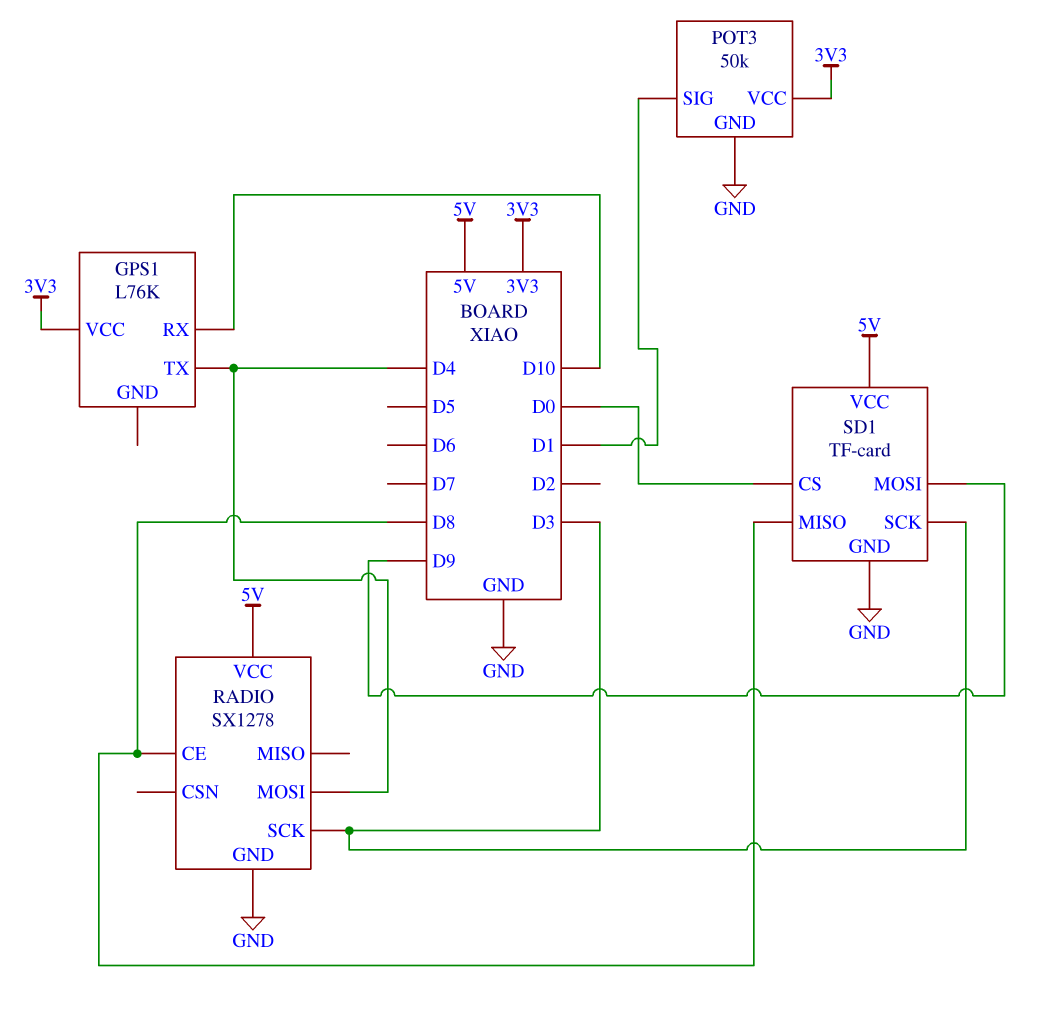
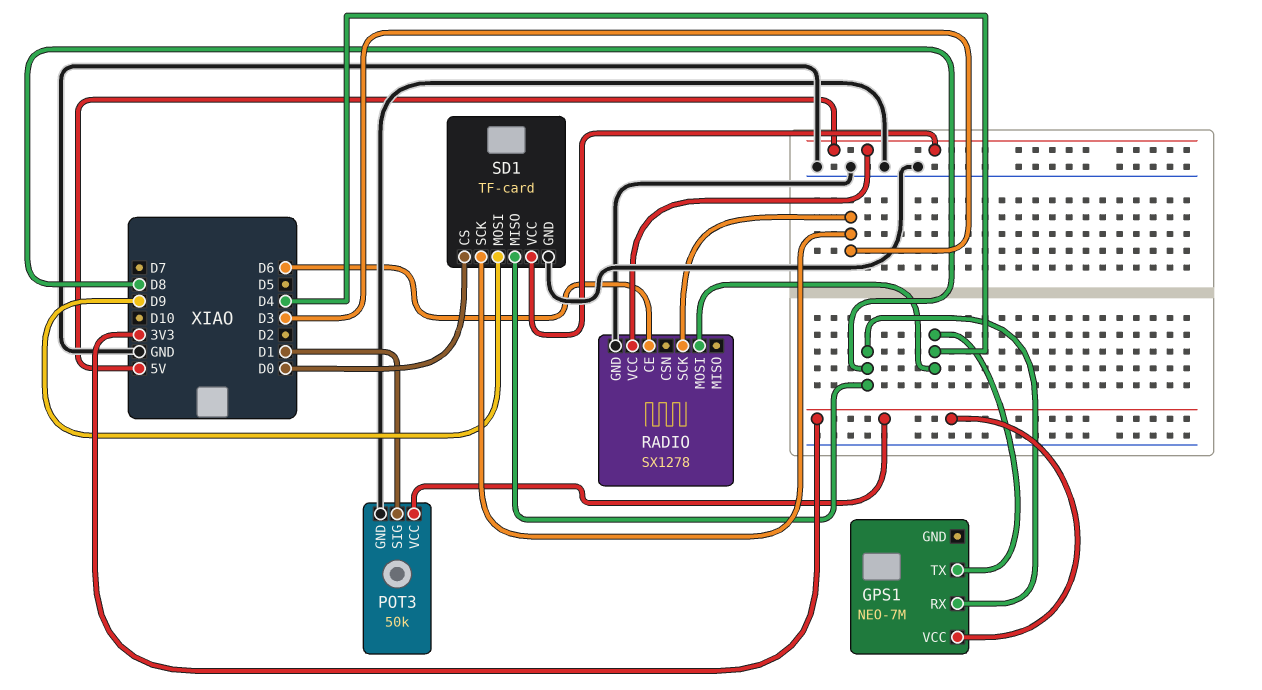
GPS1: L76K -> NEO-7M
GPS1 pin RX: D10 -> D8
RADIO pin CE: D8 -> D6

